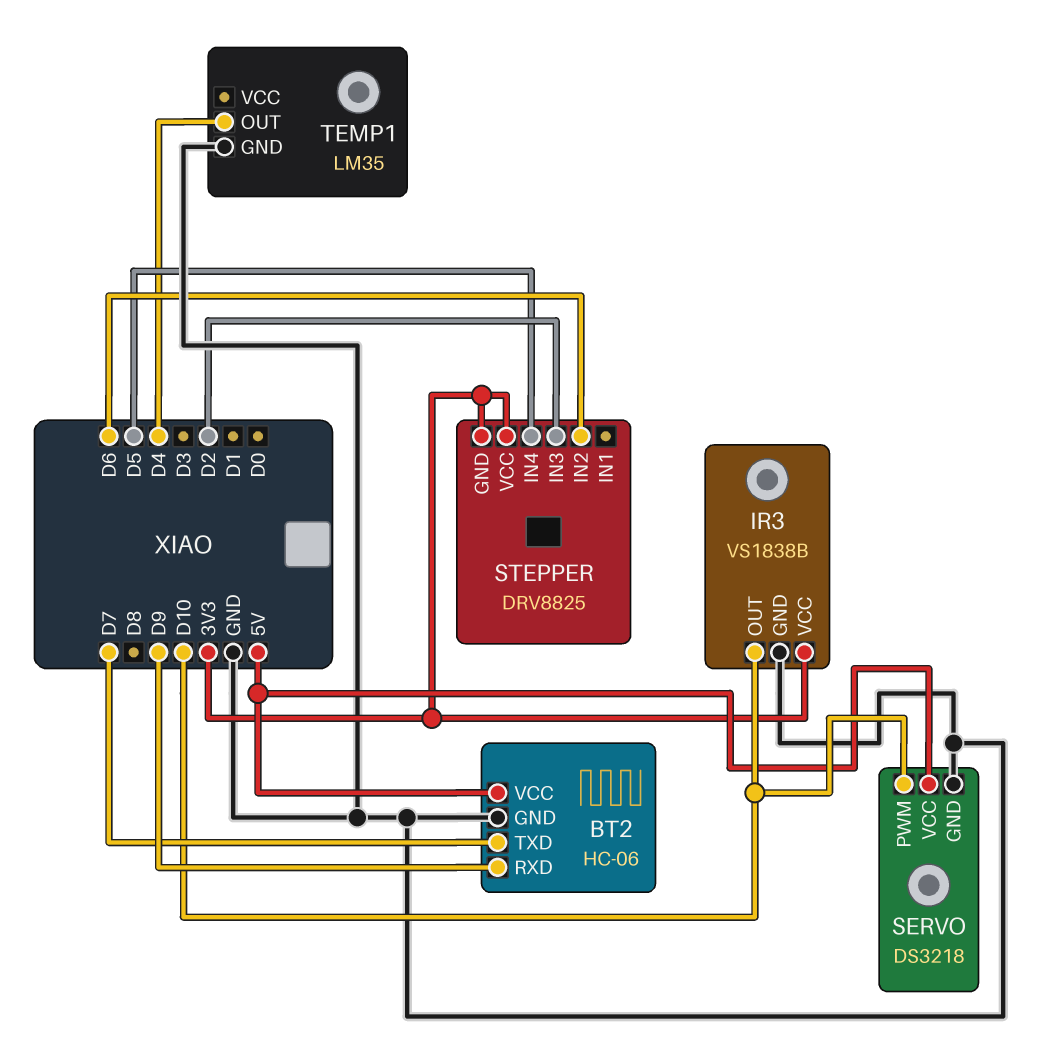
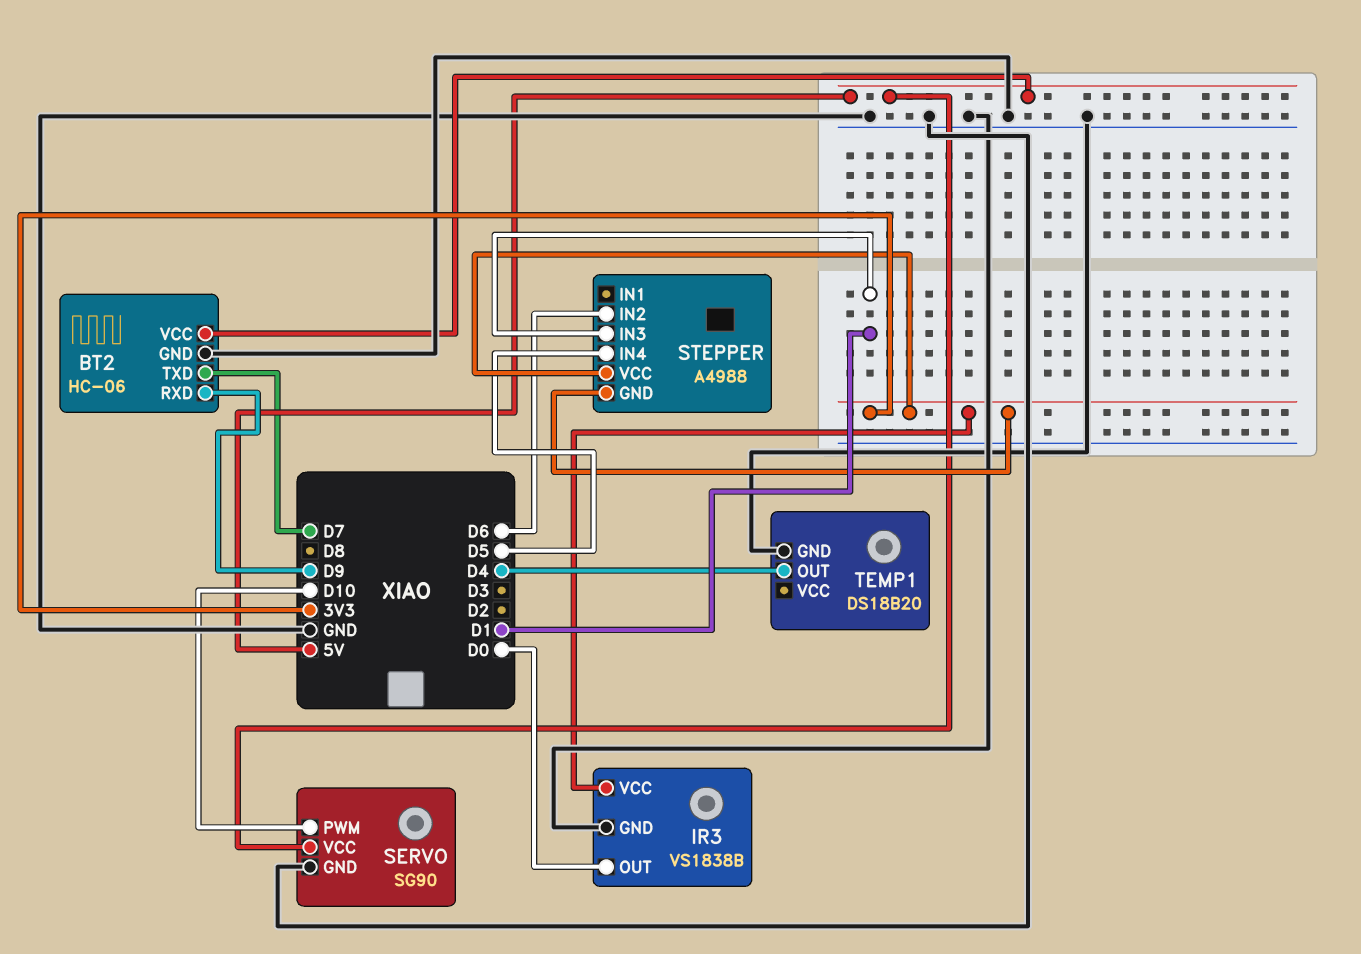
IR3 pin OUT: D10 -> D0
SERVO: DS3218 -> SG90
STEPPER: DRV8825 -> A4988
STEPPER pin IN3: D2 -> D1
TEMP1: LM35 -> DS18B20

